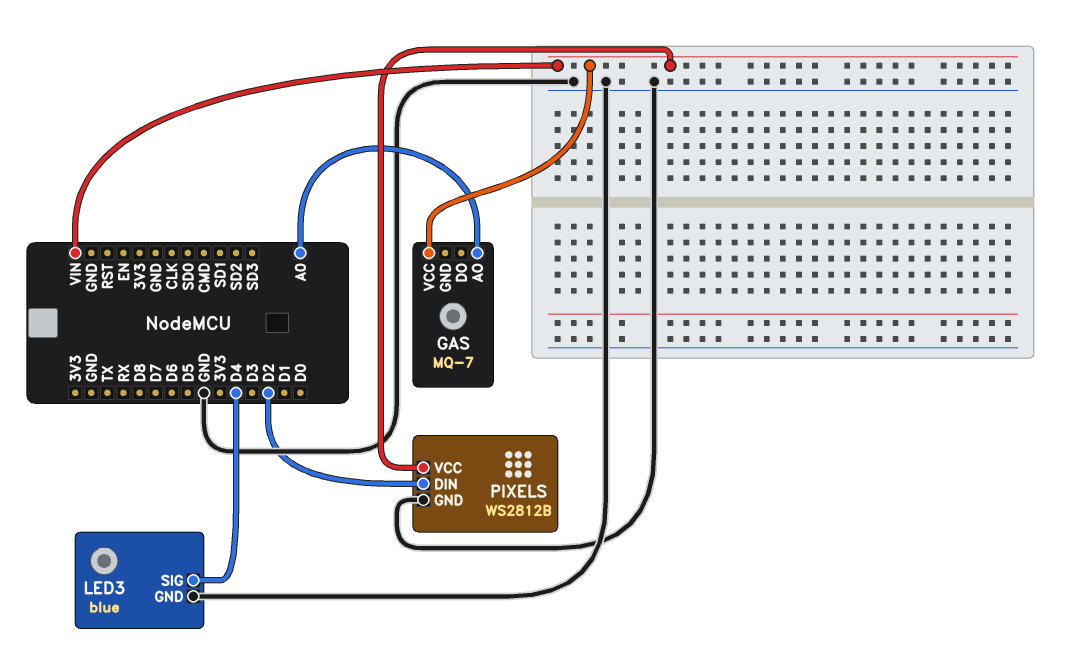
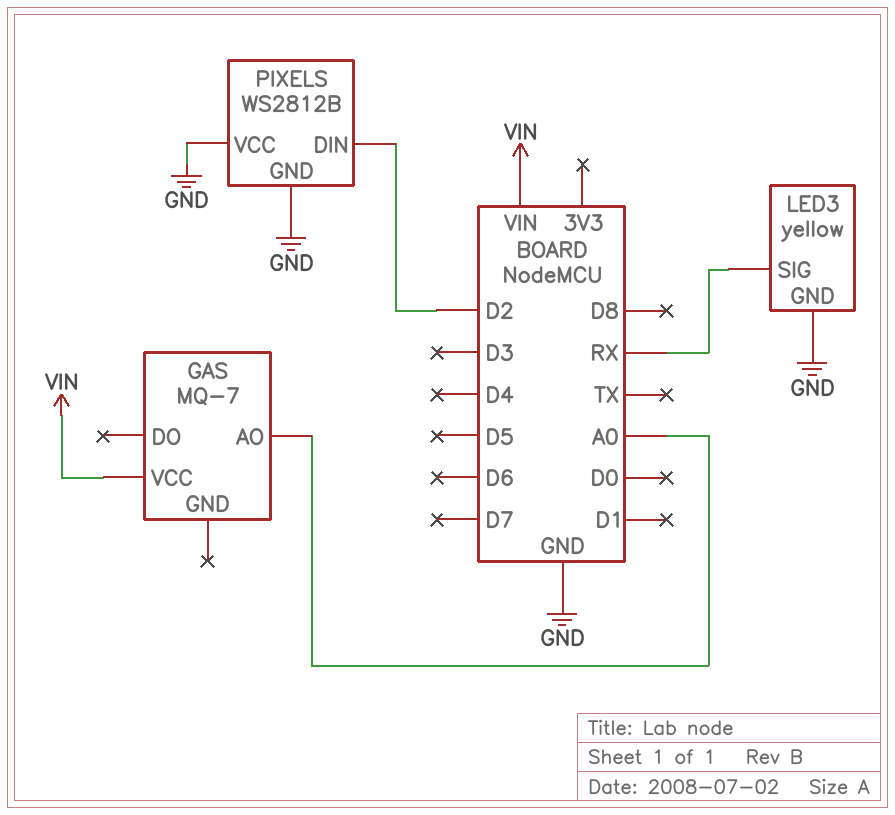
LED3: blue -> yellow
LED3 pin SIG: D4 -> RX
PIXELS pin VCC: VIN -> GND

